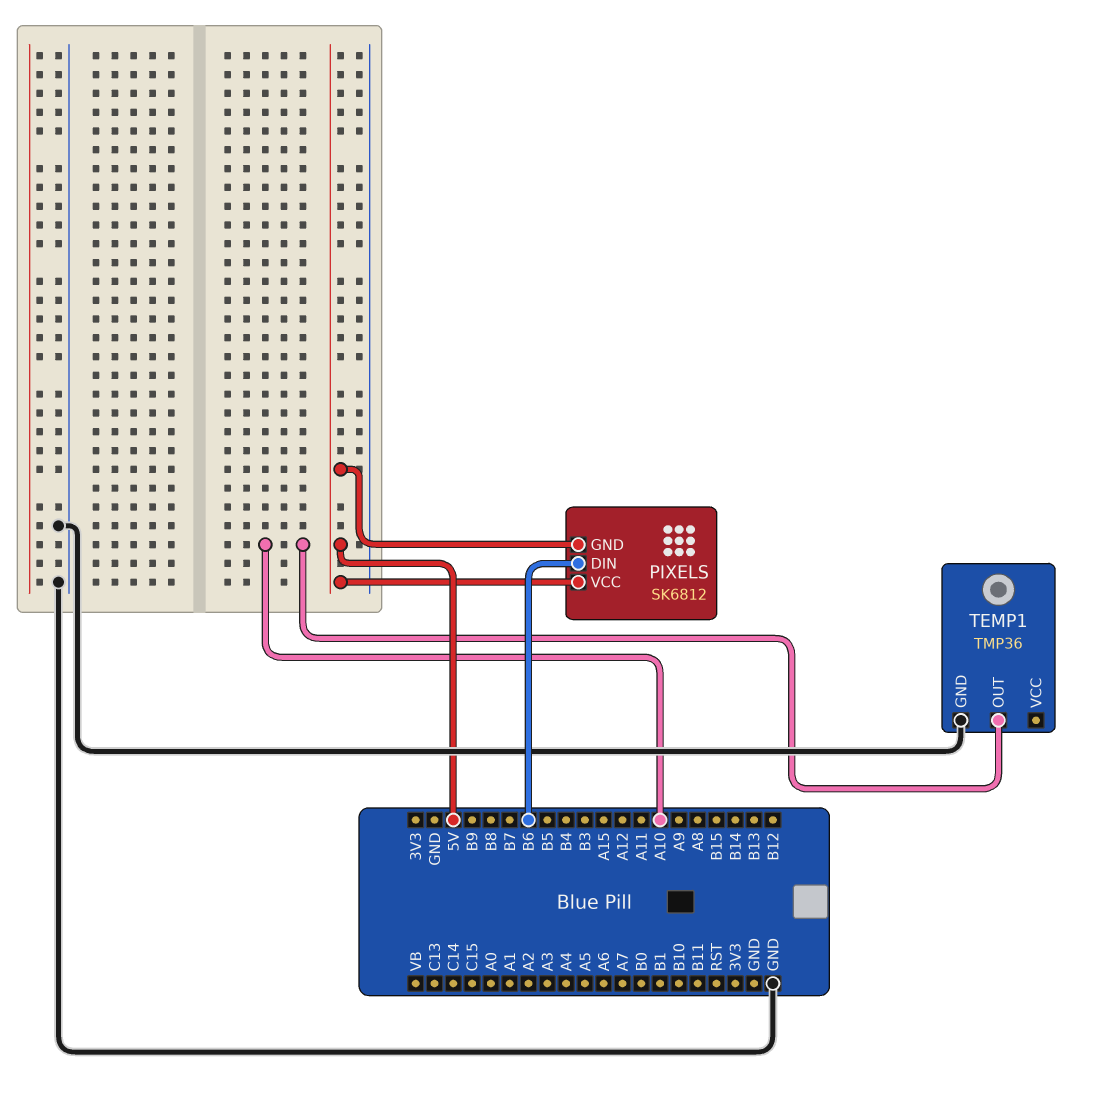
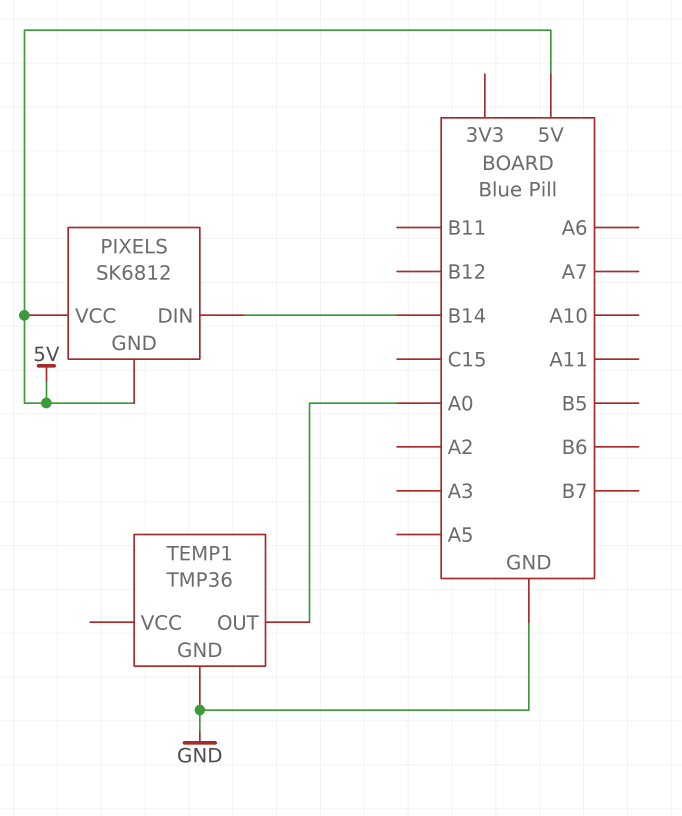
PIXELS pin DIN: B6 -> B14
TEMP1 pin OUT: A10 -> A0

